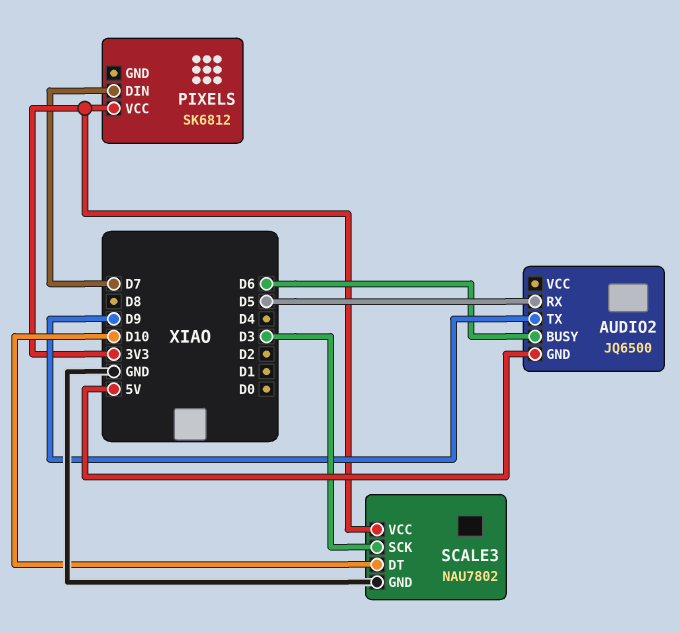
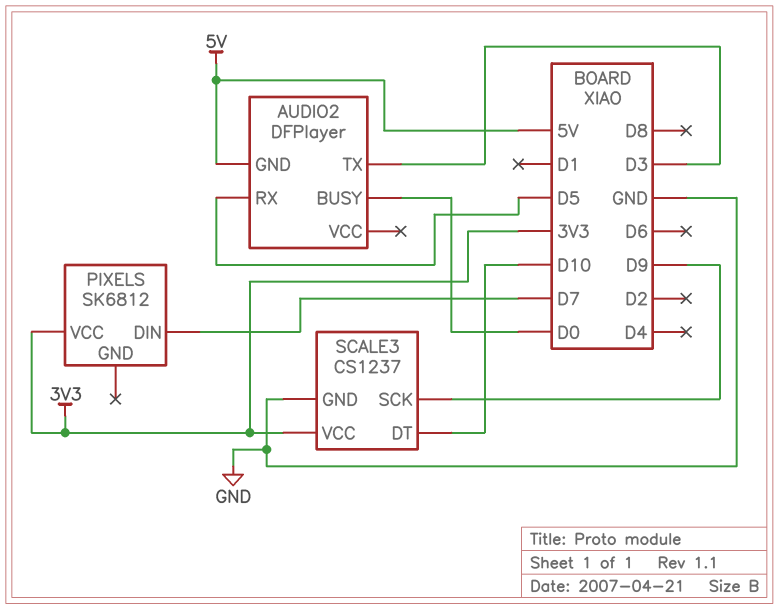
AUDIO2: JQ6500 -> DFPlayer
AUDIO2 pin BUSY: D6 -> D0
AUDIO2 pin TX: D9 -> D3
SCALE3: NAU7802 -> CS1237
SCALE3 pin SCK: D3 -> D9

